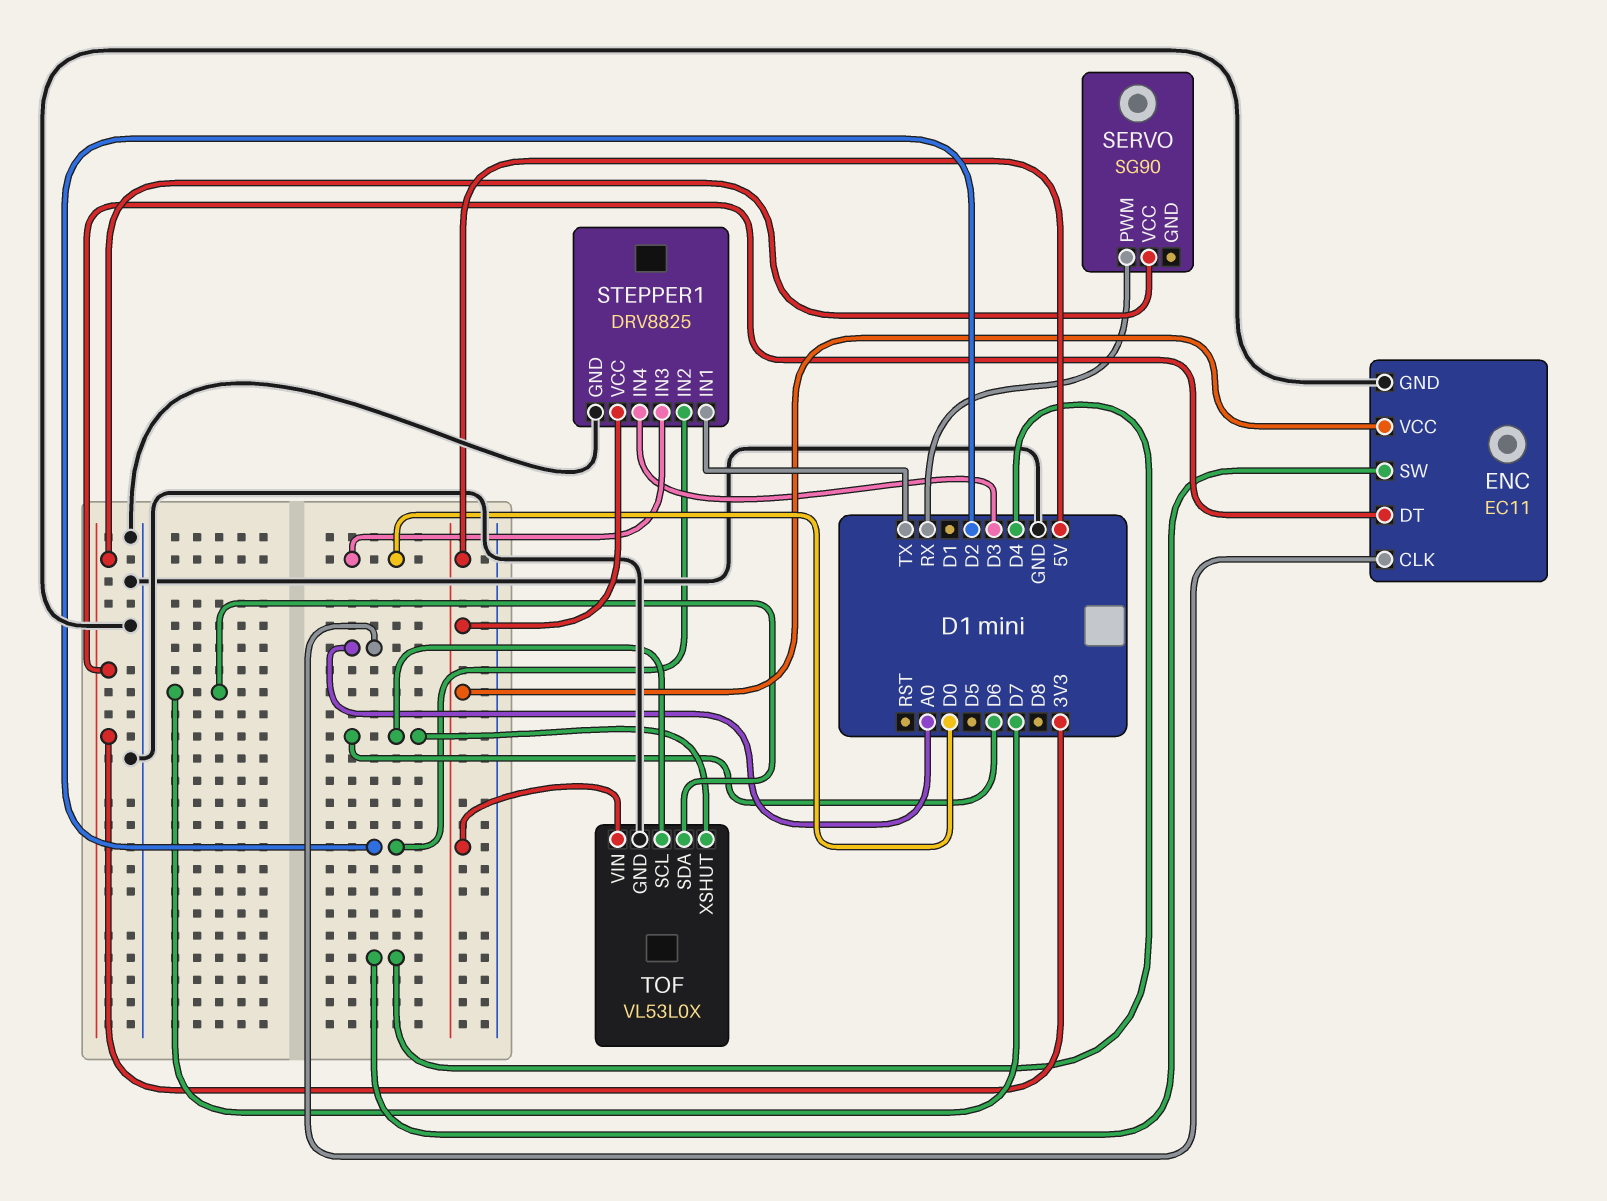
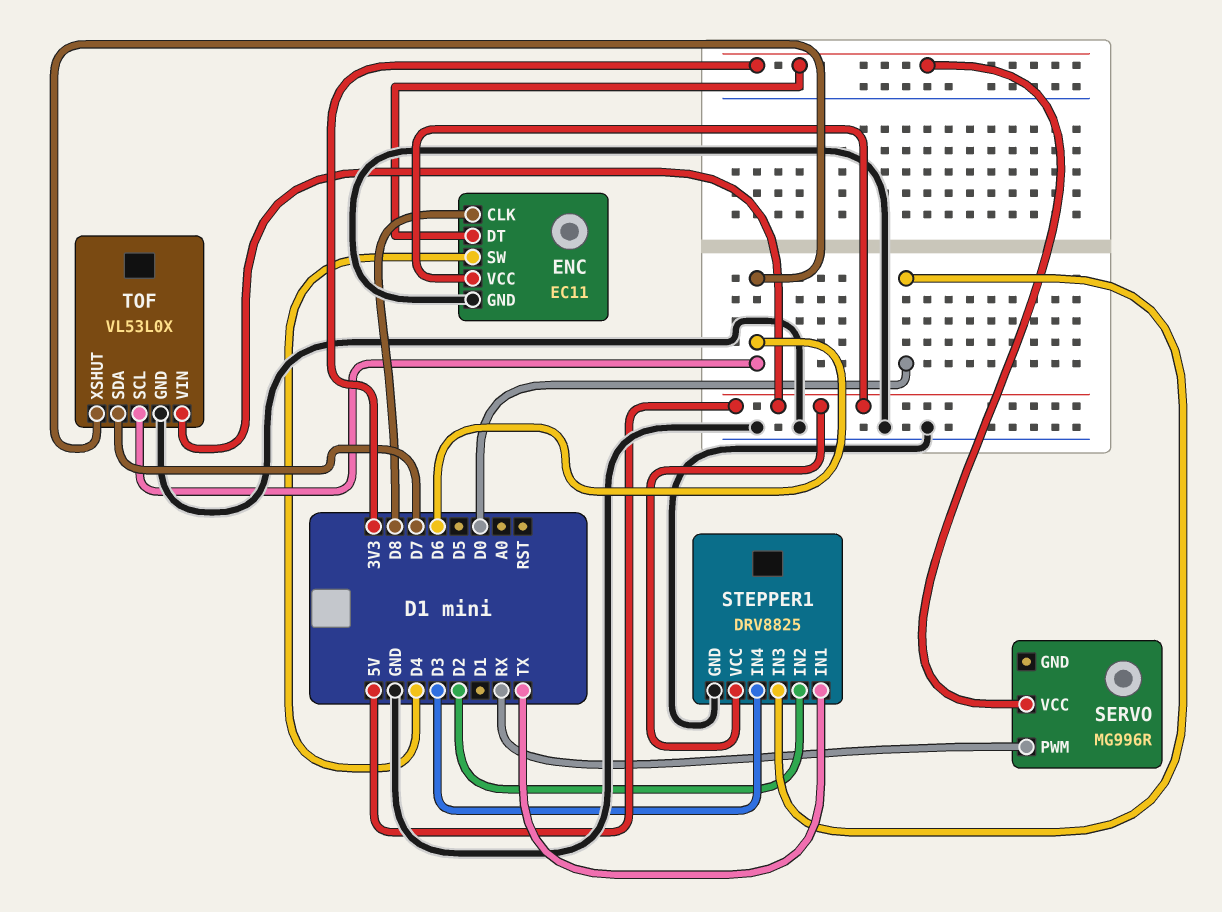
ENC pin CLK: A0 -> D8
SERVO: SG90 -> MG996R

